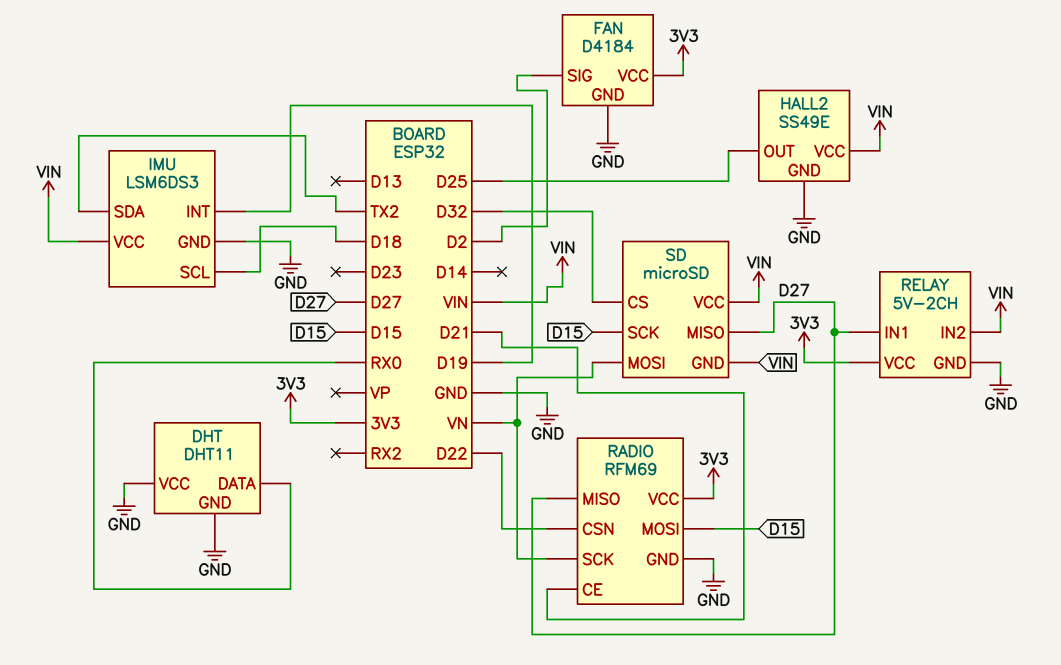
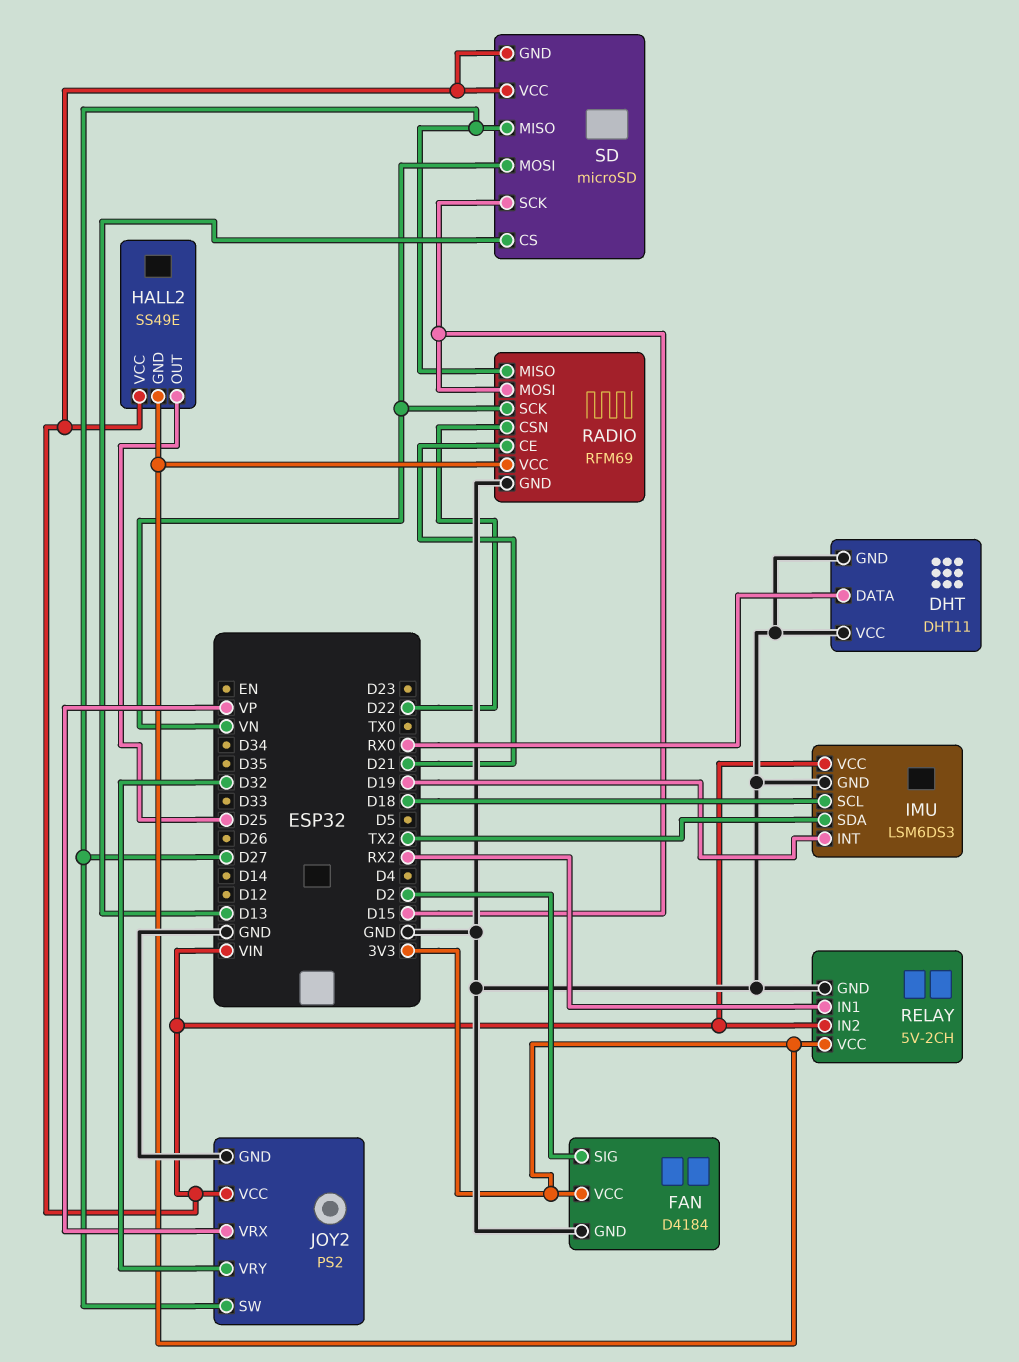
HALL2 pin GND: GND -> 3V3
JOY2: none -> PS2
JOY2 pin GND: none -> GND
JOY2 pin SW: none -> D27
JOY2 pin VCC: none -> VIN
JOY2 pin VRX: none -> VP
JOY2 pin VRY: none -> D32
RELAY pin IN1: D27 -> RX2
SD pin CS: D32 -> D13

